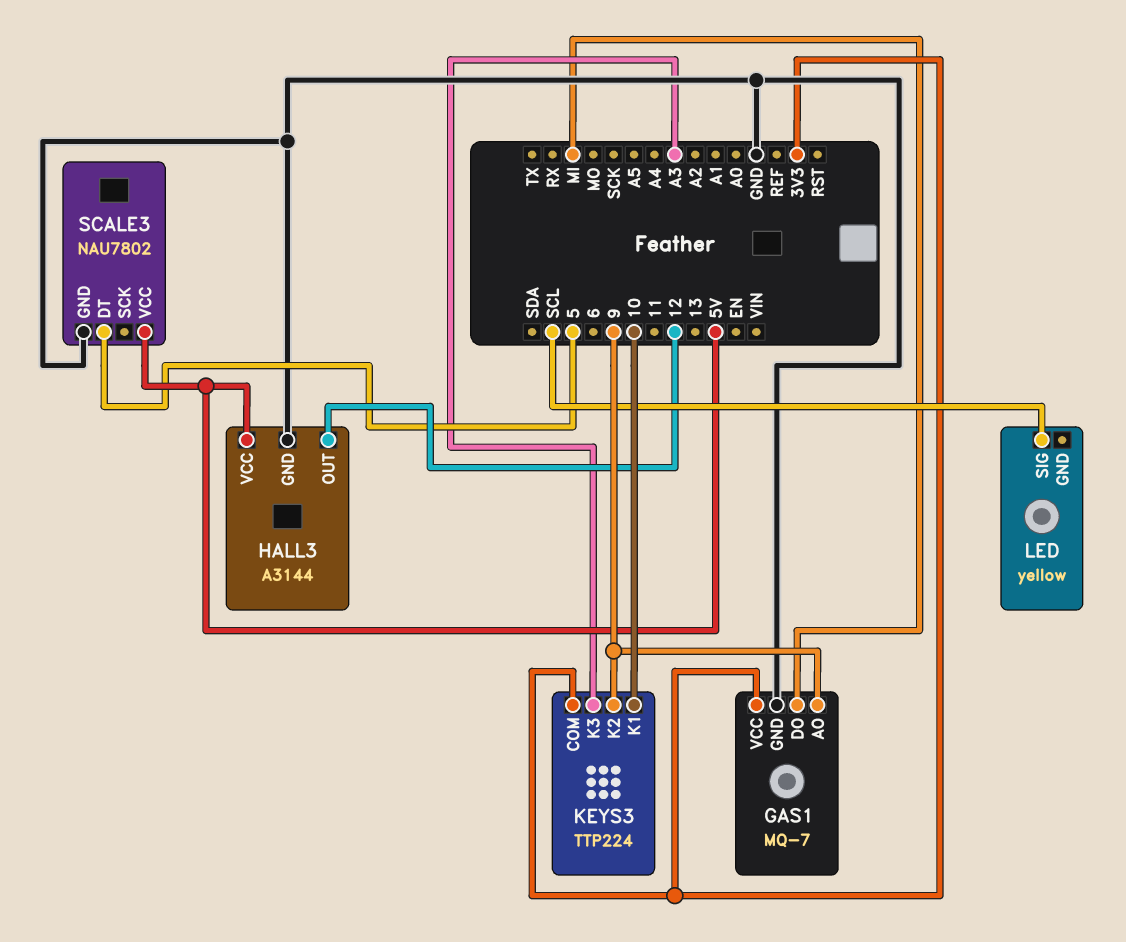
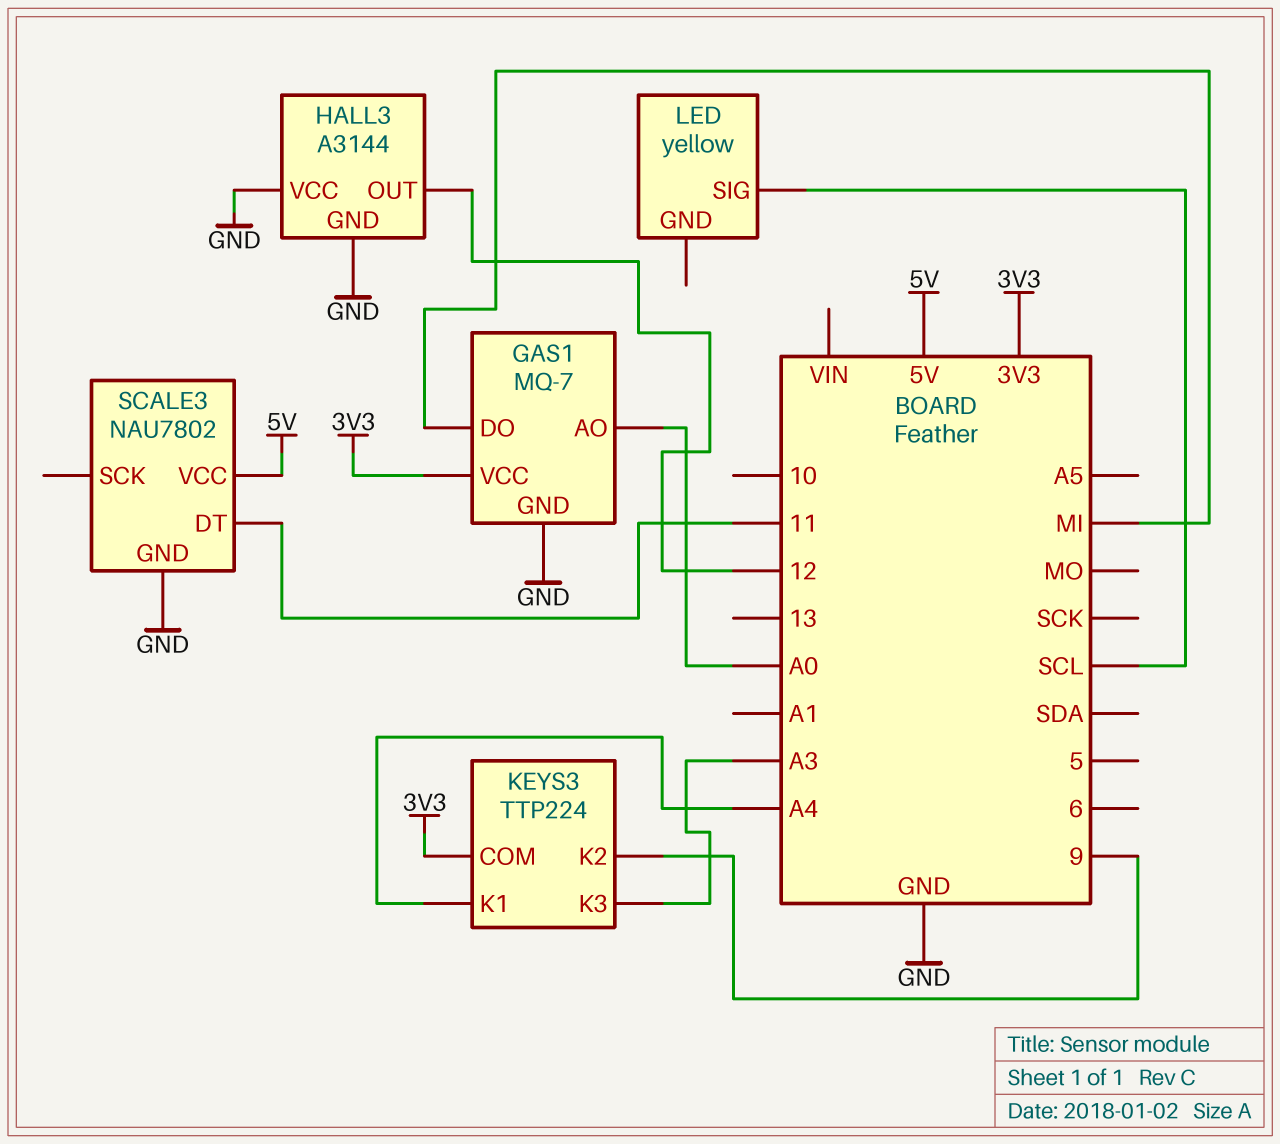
GAS1 pin AO: 9 -> A0
HALL3 pin VCC: 5V -> GND
KEYS3 pin K1: 10 -> A4
SCALE3 pin DT: 5 -> 11

